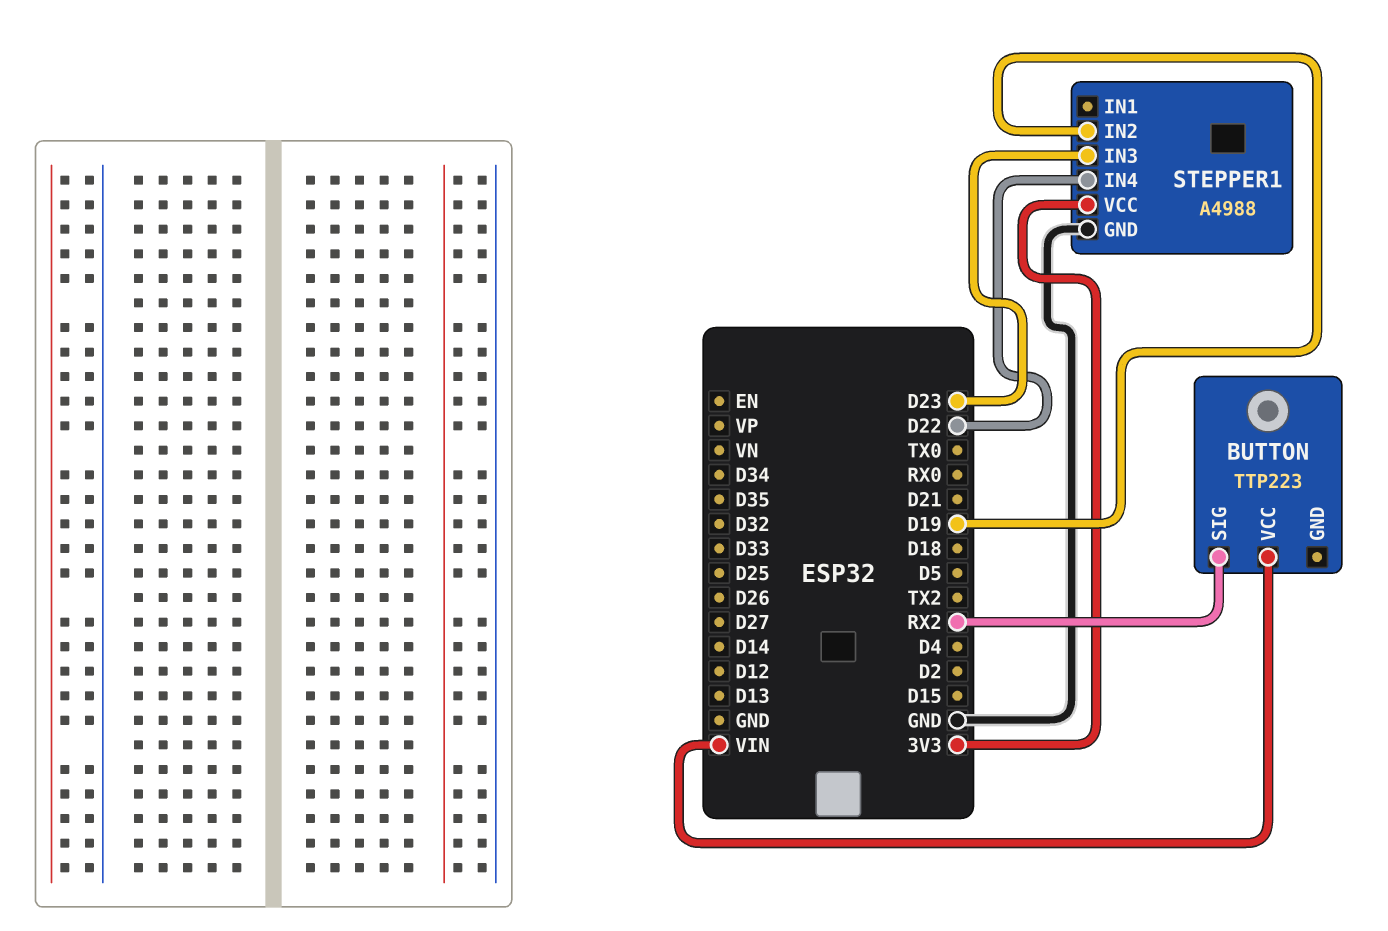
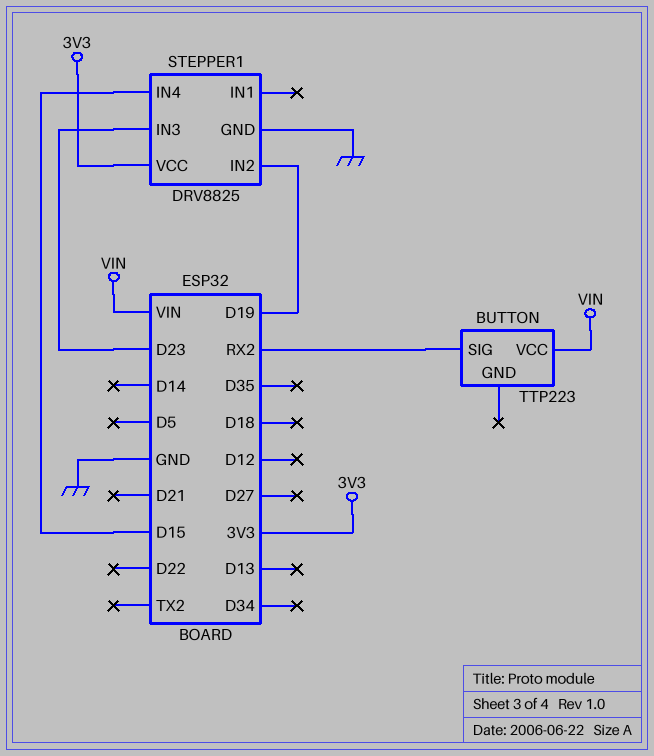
STEPPER1: A4988 -> DRV8825
STEPPER1 pin IN4: D22 -> D15

